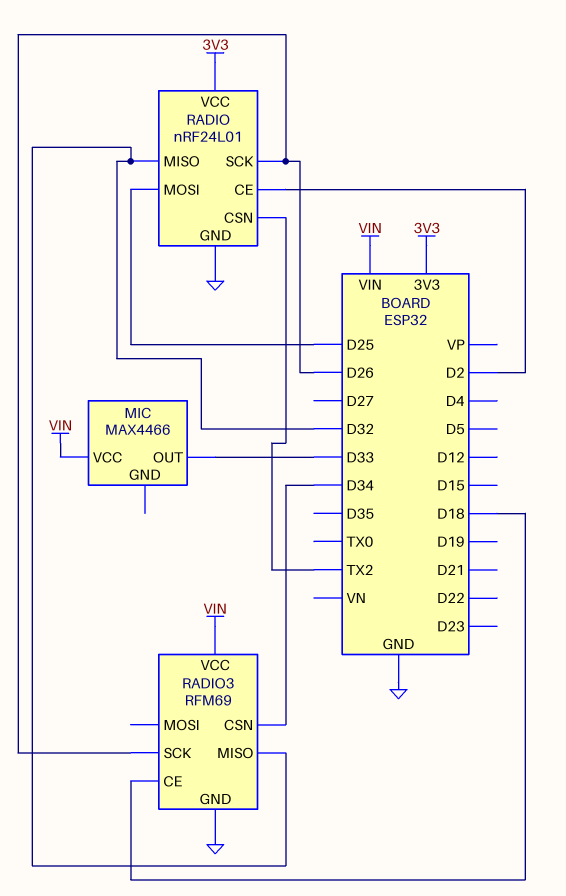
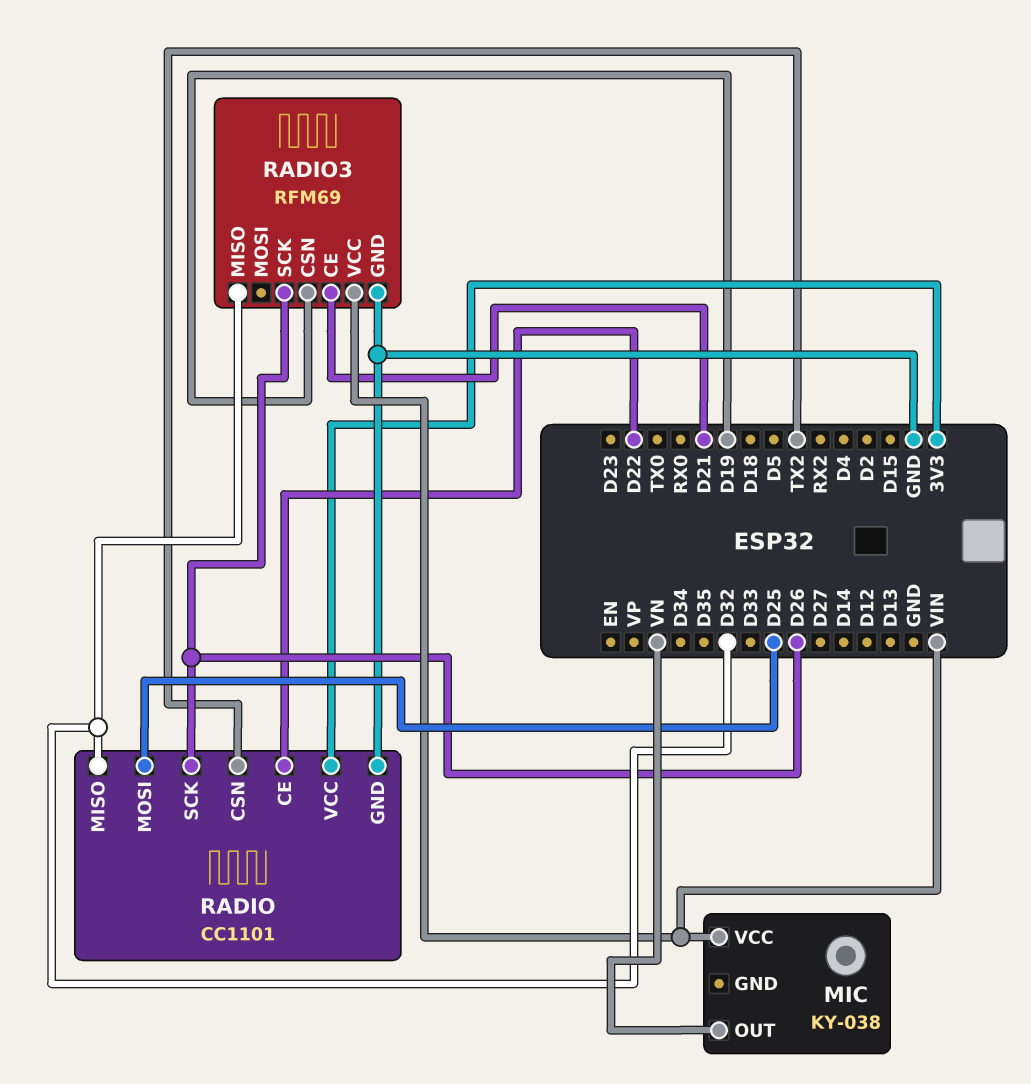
MIC: MAX4466 -> KY-038
MIC pin OUT: D33 -> VN
RADIO: nRF24L01 -> CC1101
RADIO pin CE: D2 -> D22
RADIO3 pin CE: D18 -> D21
RADIO3 pin CSN: D34 -> D19

